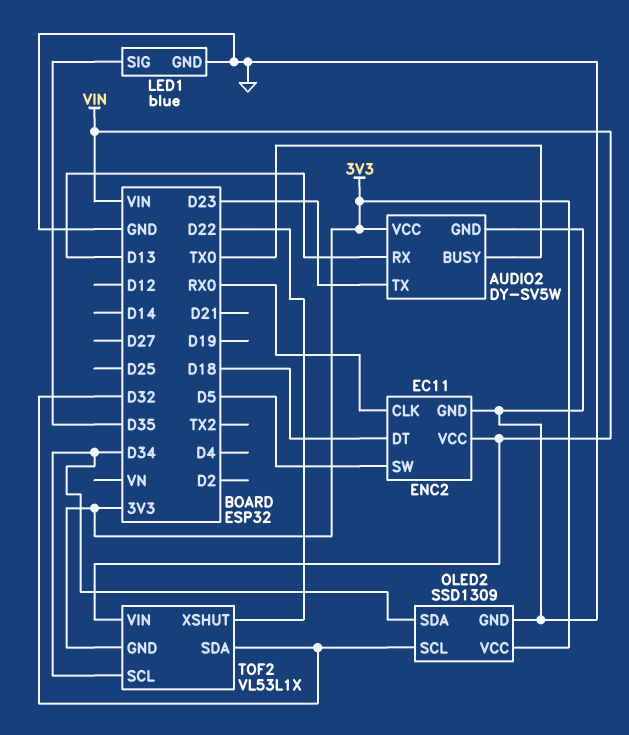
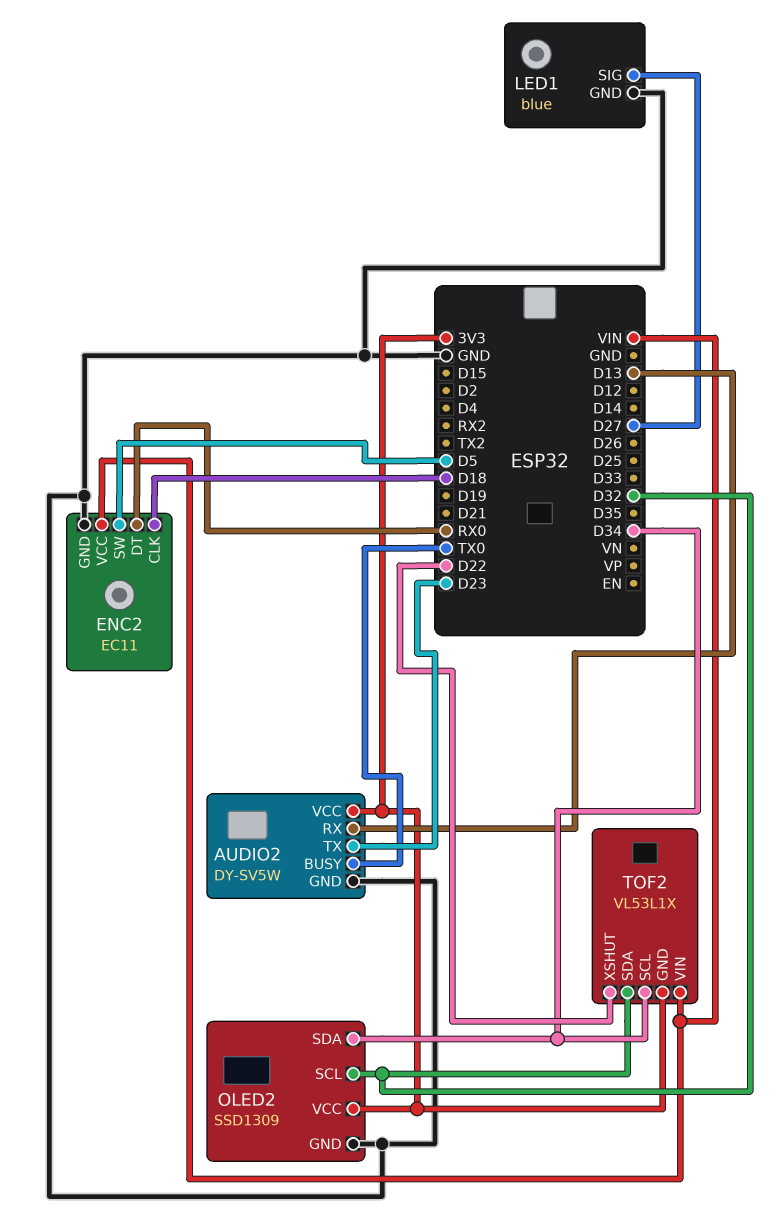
ENC2 pin CLK: RX0 -> D18
ENC2 pin DT: D18 -> RX0
LED1 pin SIG: D35 -> D27

